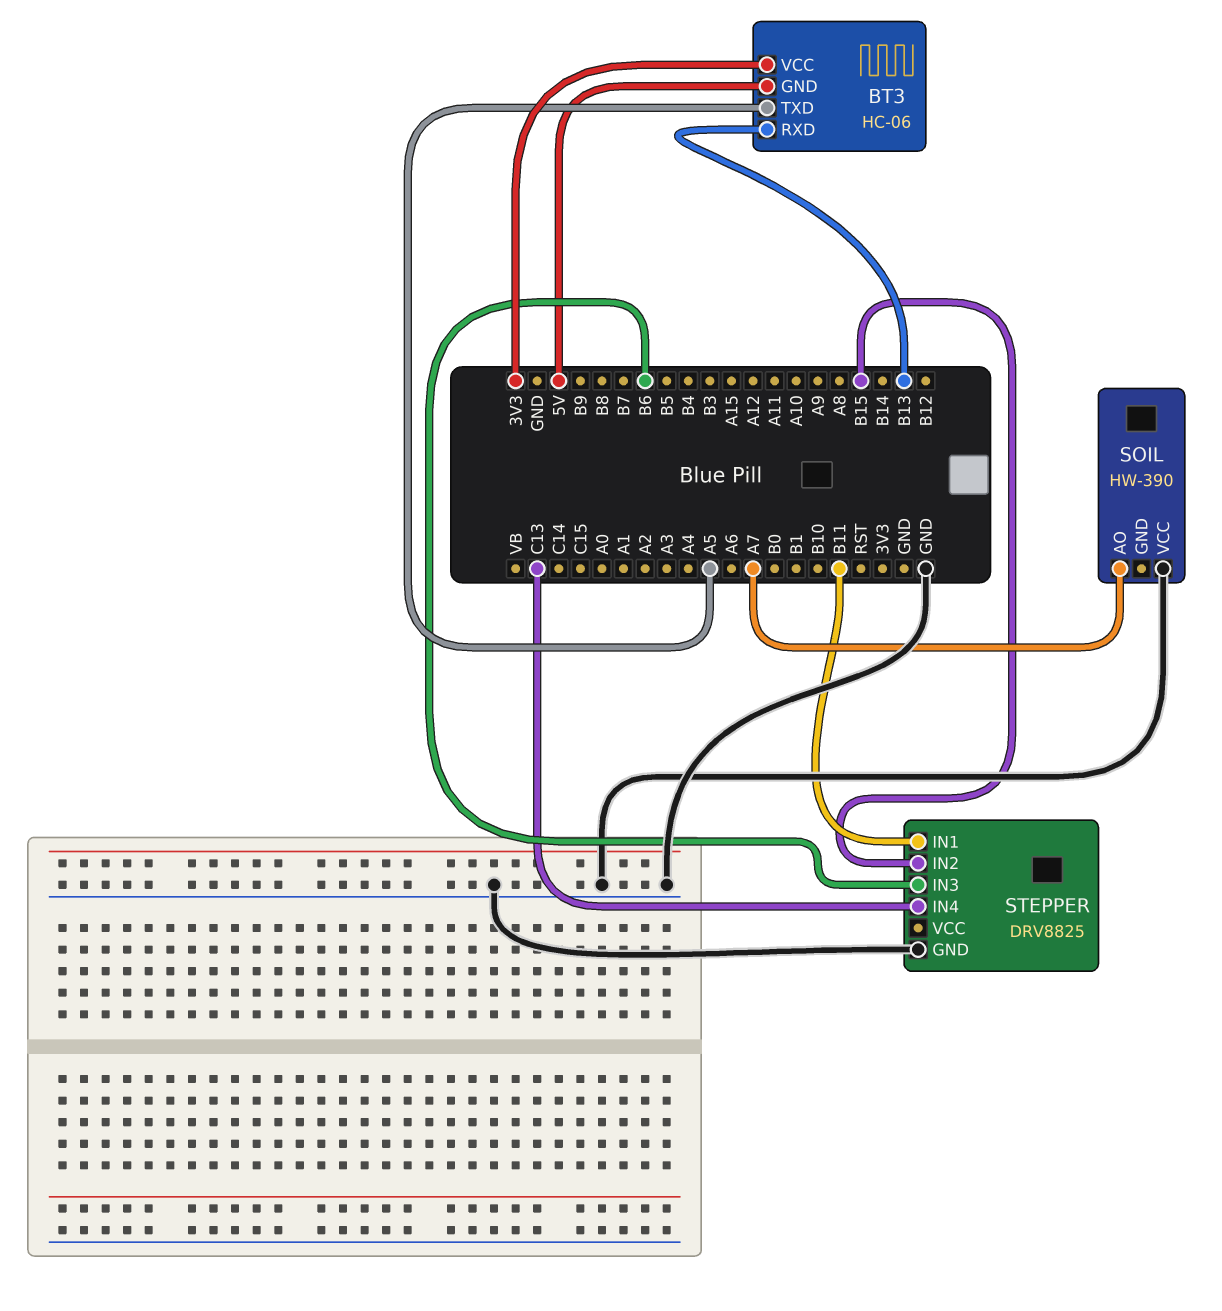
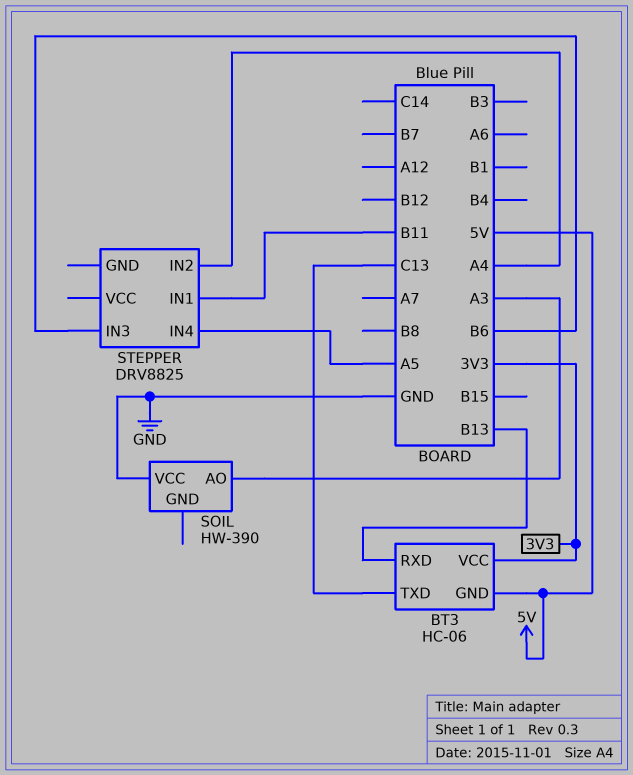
BT3 pin TXD: A5 -> C13
SOIL pin AO: A7 -> A3
STEPPER pin GND: GND -> none
STEPPER pin IN2: B15 -> A4
STEPPER pin IN4: C13 -> A5

